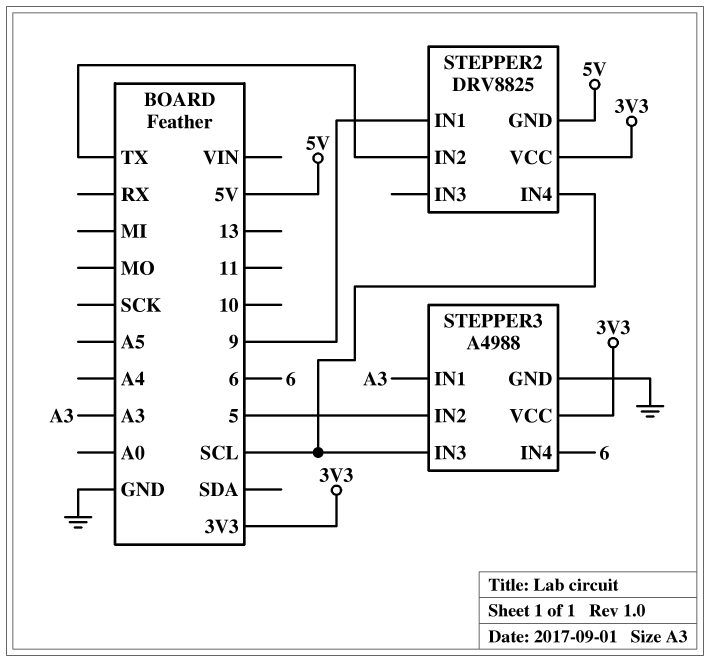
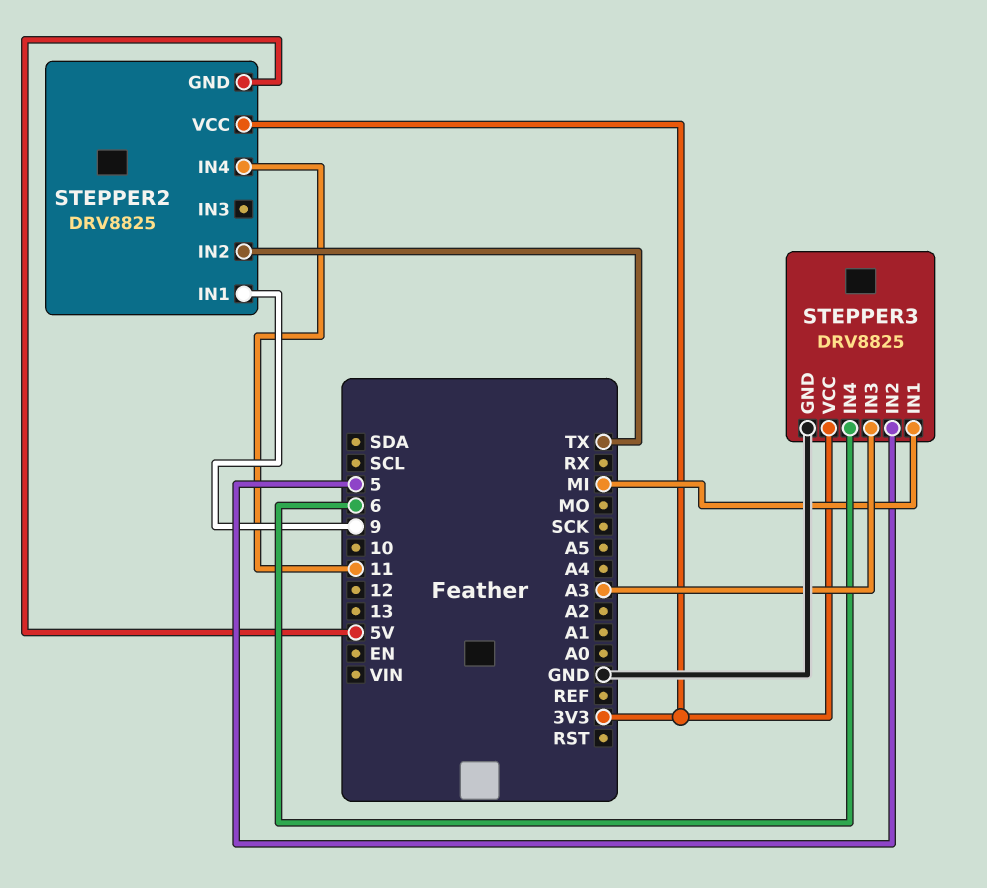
STEPPER2 pin IN4: SCL -> 11
STEPPER3: A4988 -> DRV8825
STEPPER3 pin IN1: A3 -> MI
STEPPER3 pin IN3: SCL -> A3

